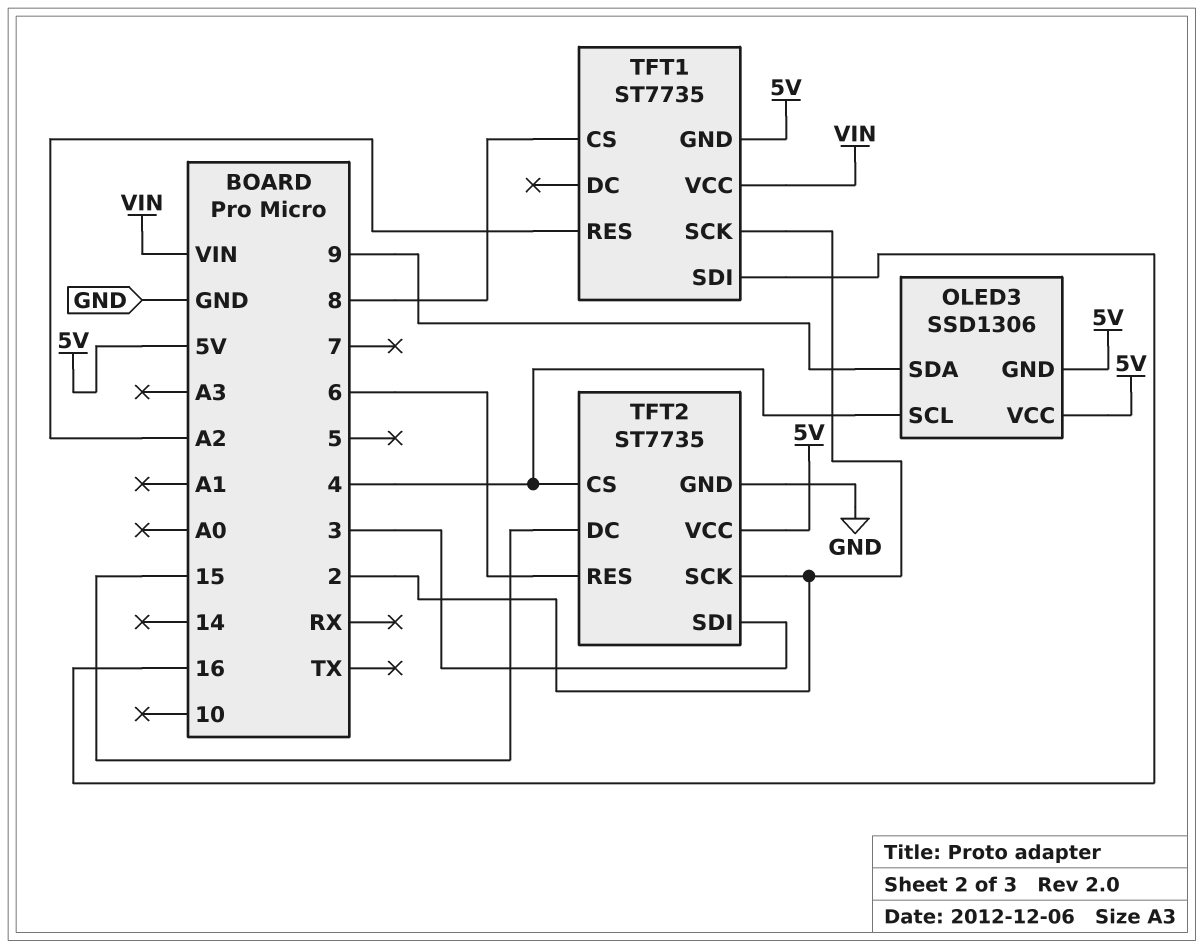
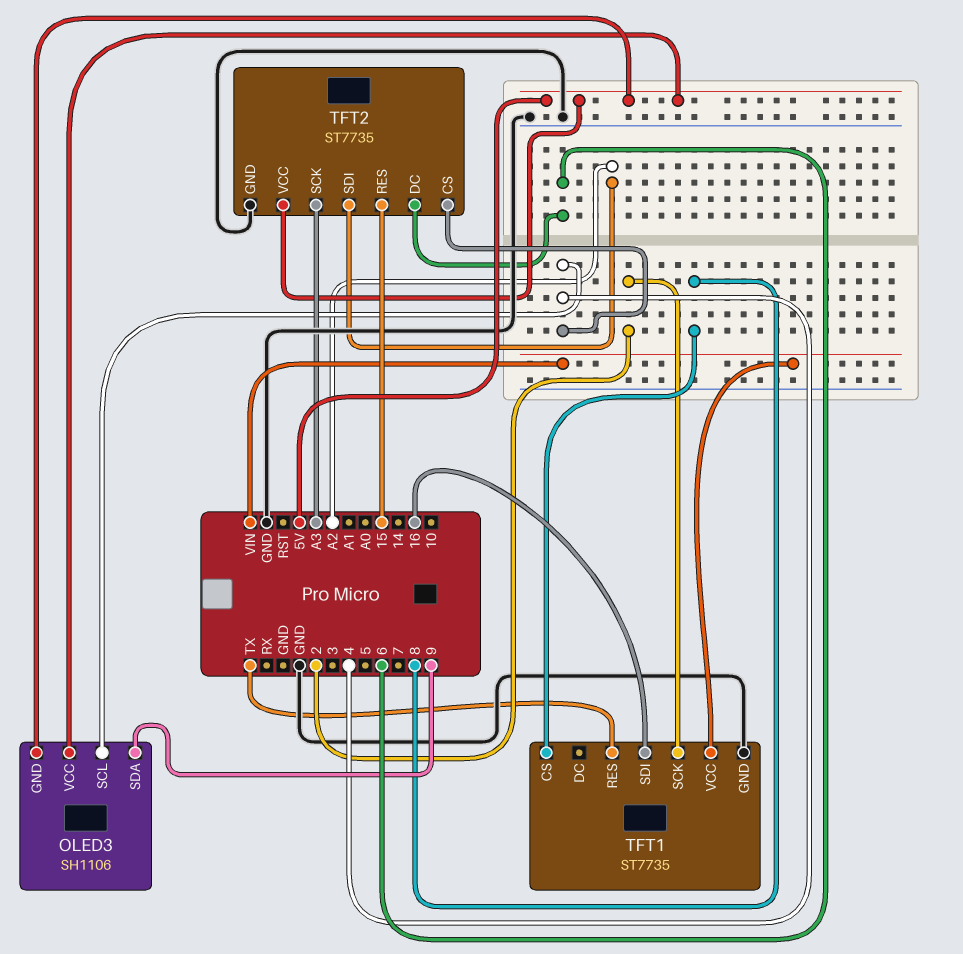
OLED3: SSD1306 -> SH1106
TFT1 pin GND: 5V -> GND
TFT1 pin RES: A2 -> TX
TFT2 pin DC: 15 -> 6
TFT2 pin RES: 6 -> 15
TFT2 pin SCK: 2 -> A3
TFT2 pin SDI: 3 -> A2

